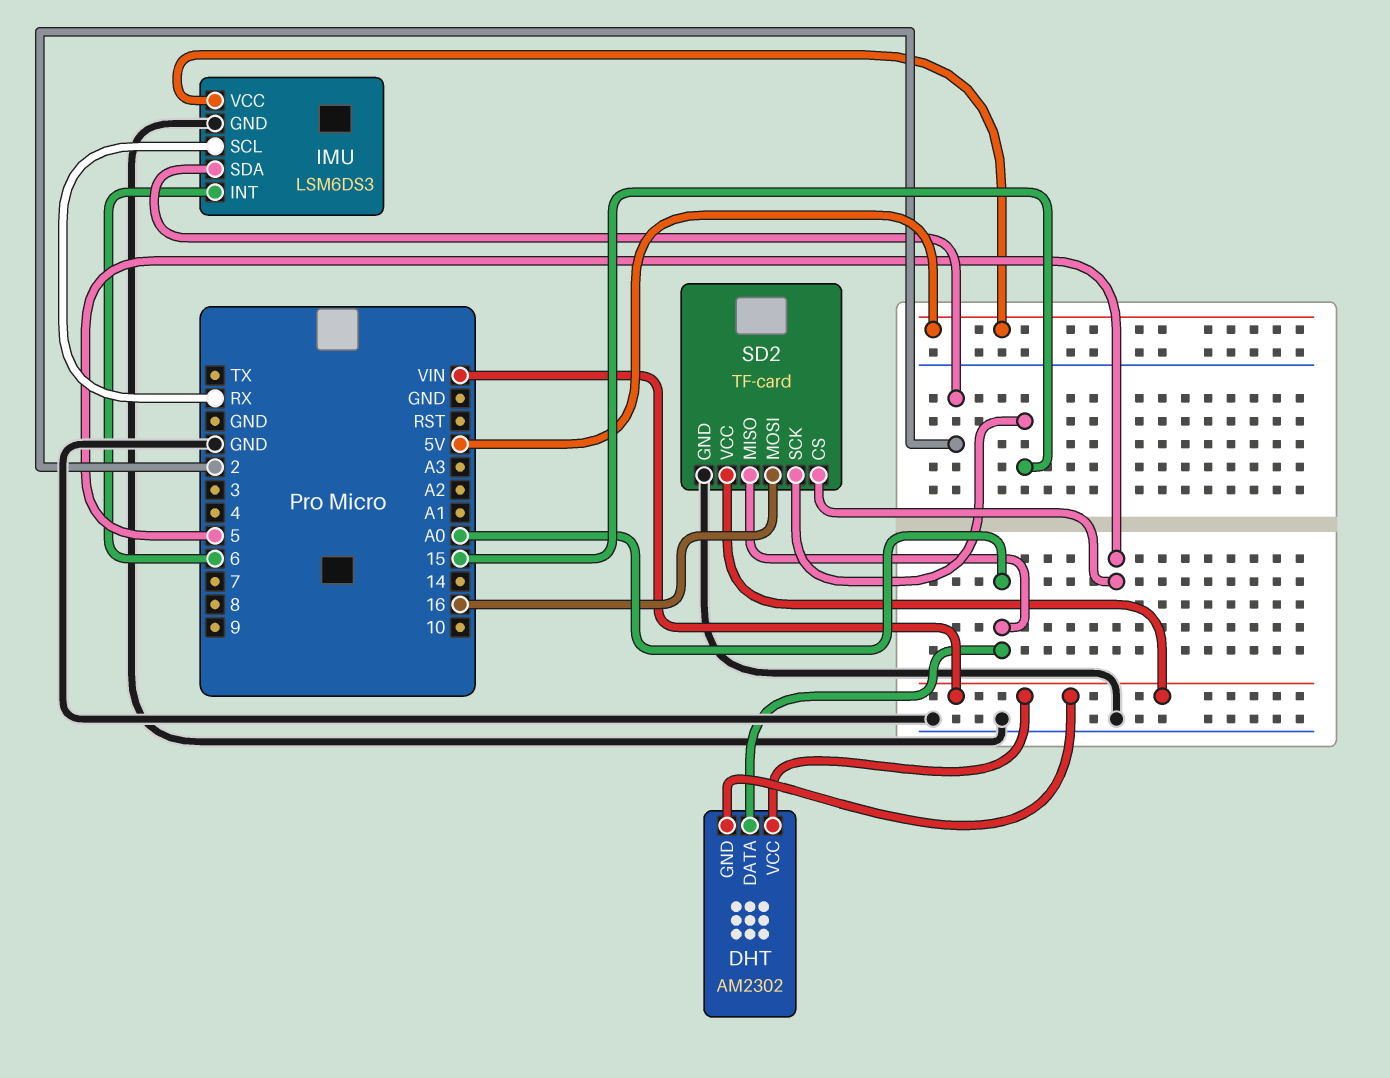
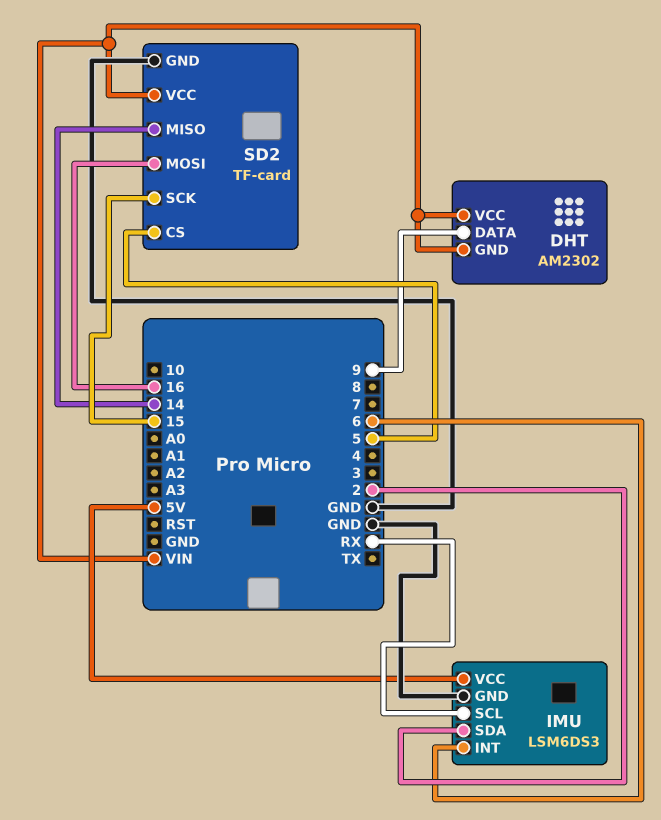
DHT pin DATA: A0 -> 9
SD2 pin MISO: A0 -> 14

